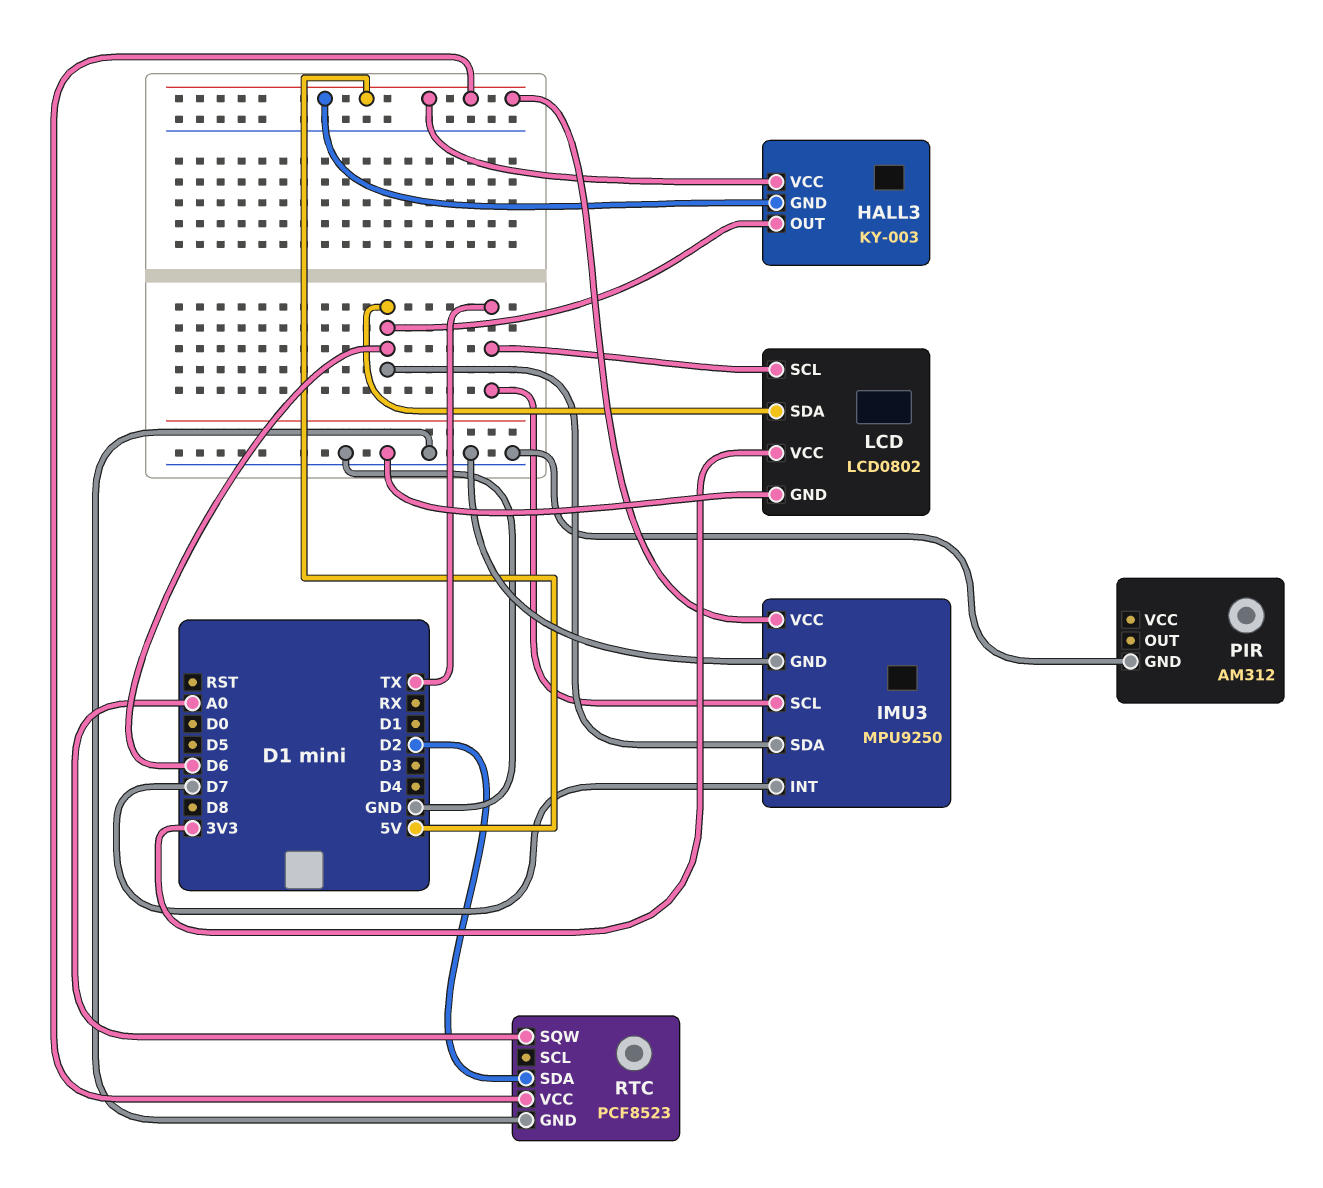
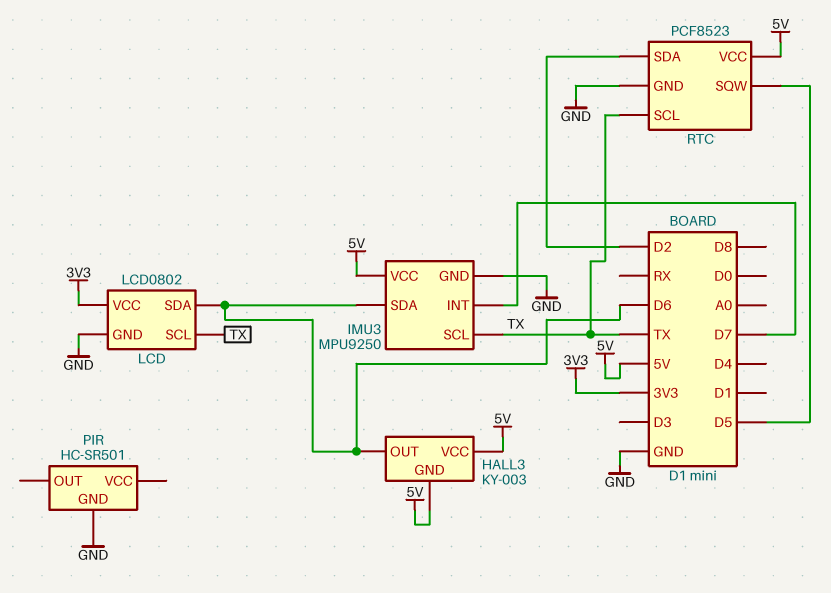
PIR: AM312 -> HC-SR501
RTC pin SCL: none -> TX
RTC pin SQW: A0 -> D5

